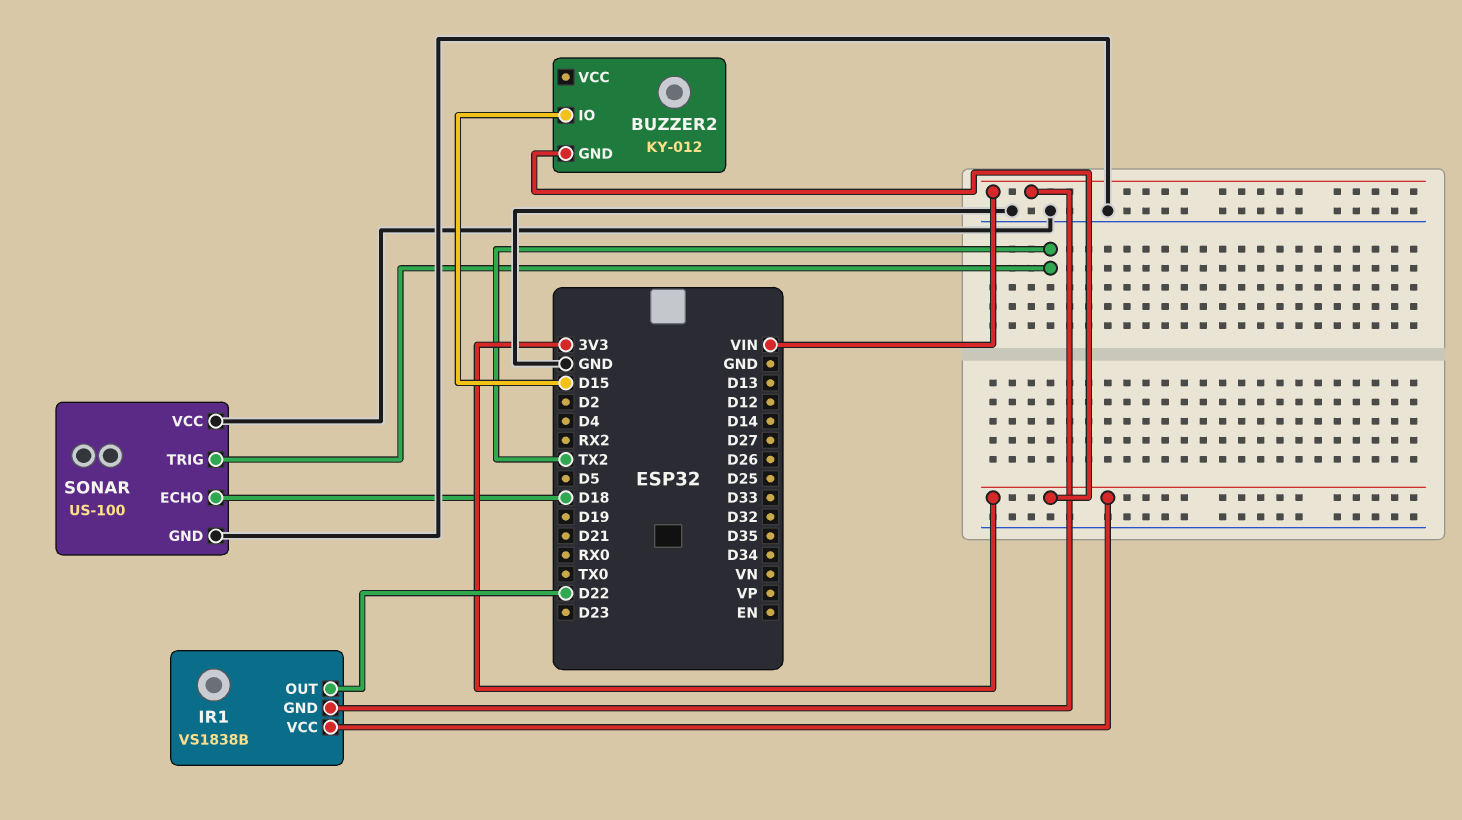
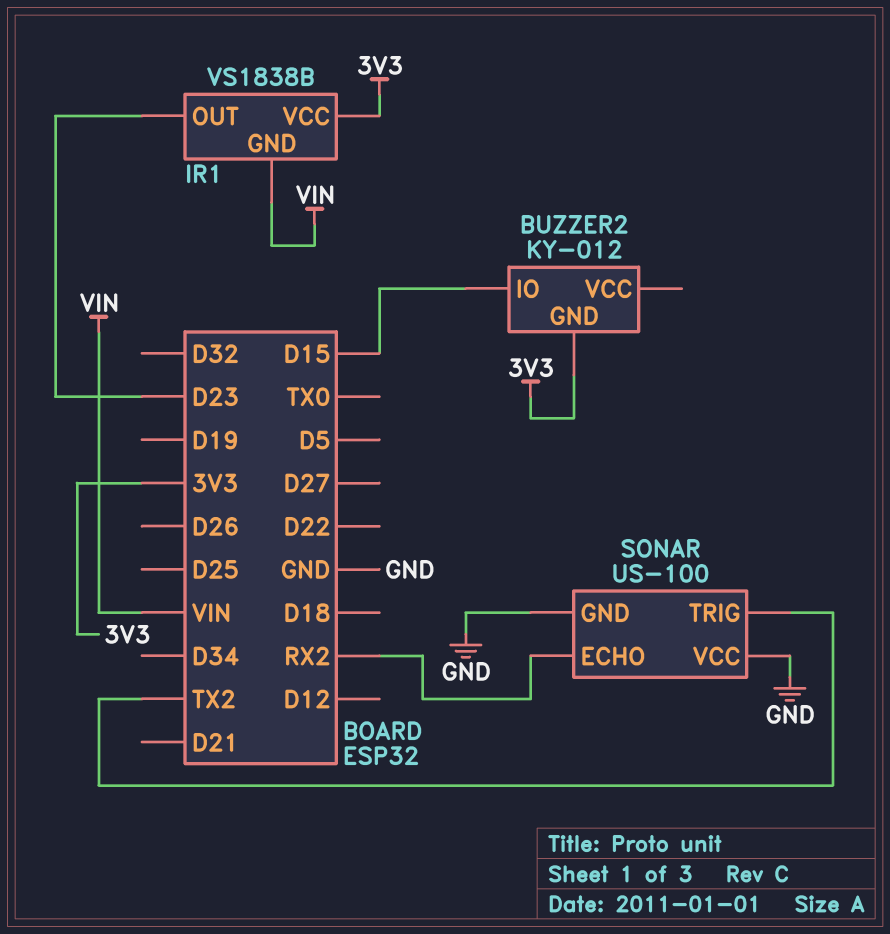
IR1 pin OUT: D22 -> D23
SONAR pin ECHO: D18 -> RX2

